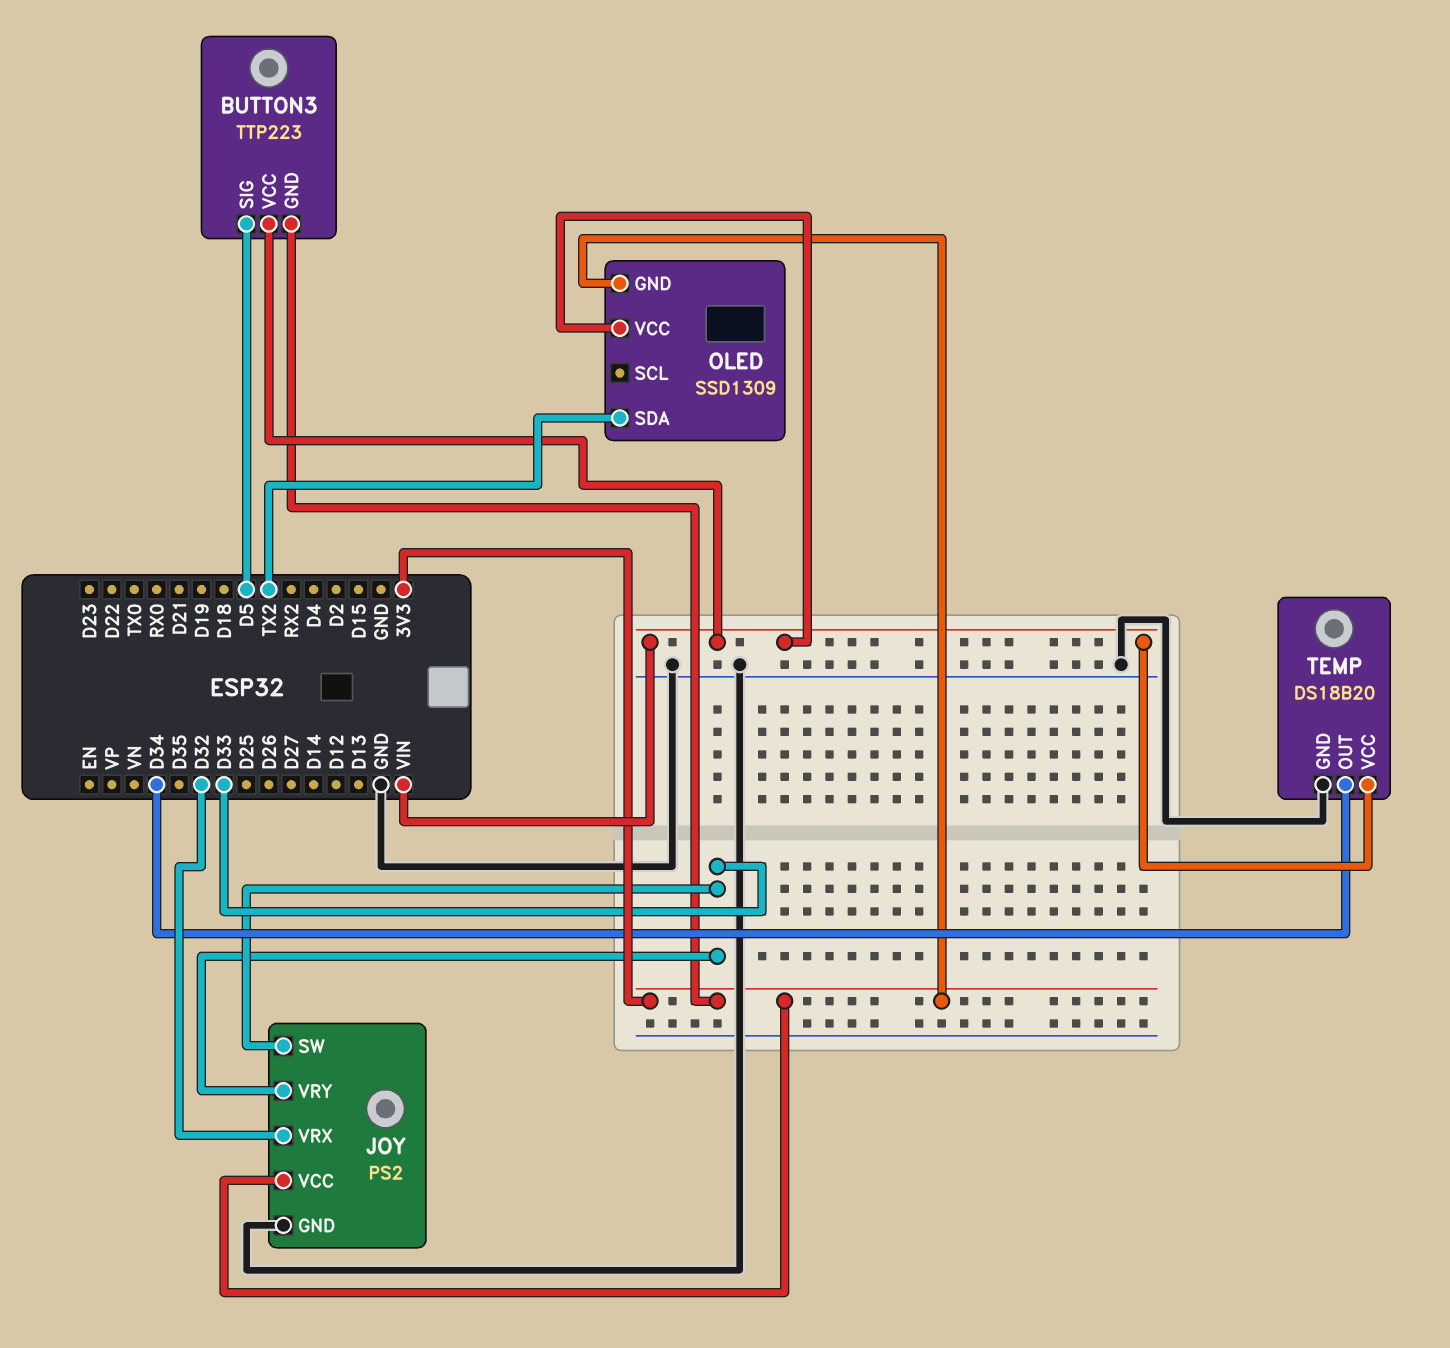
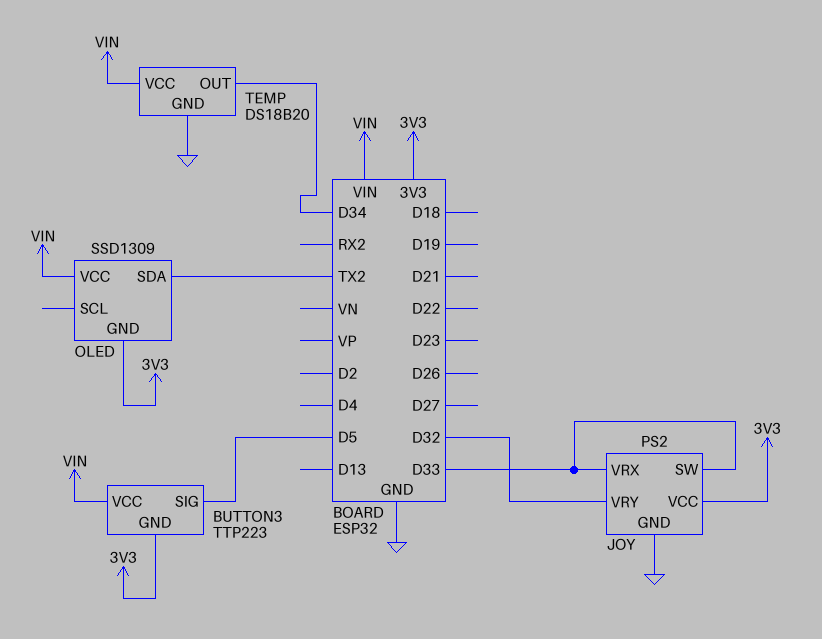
JOY pin VRX: D32 -> D33
JOY pin VRY: D33 -> D32

